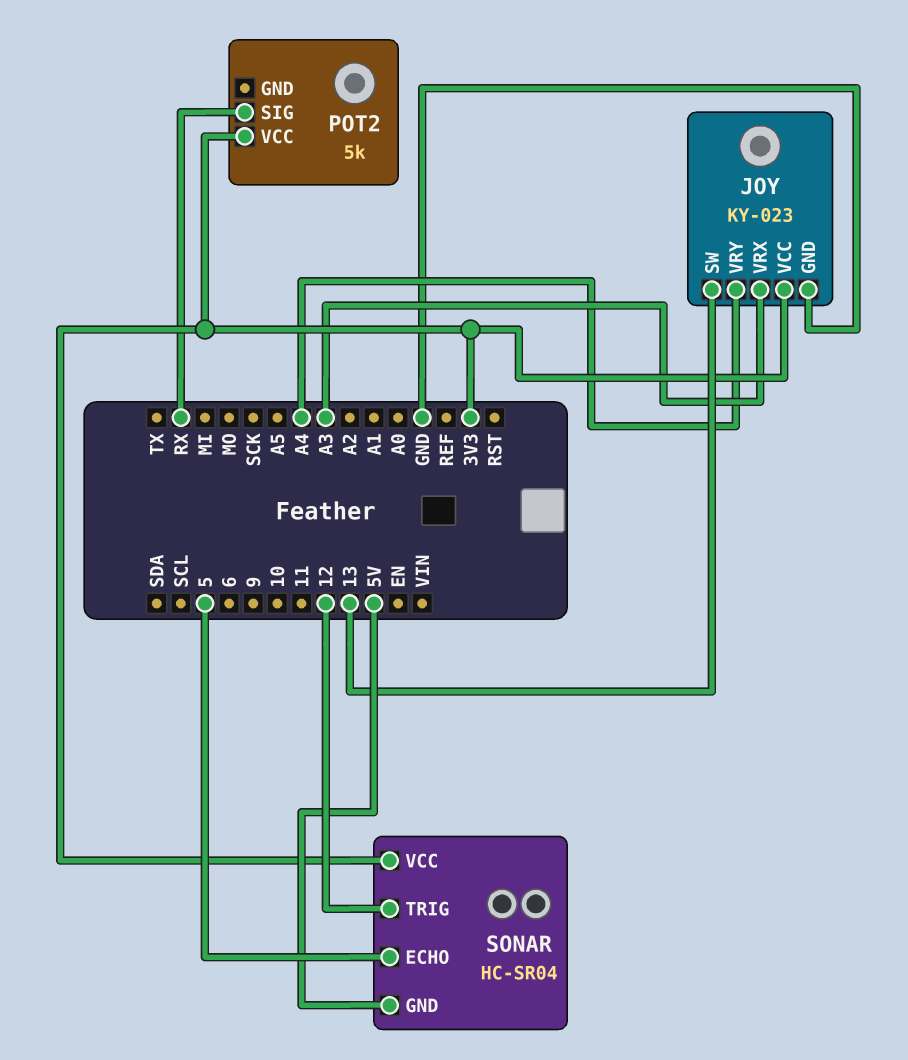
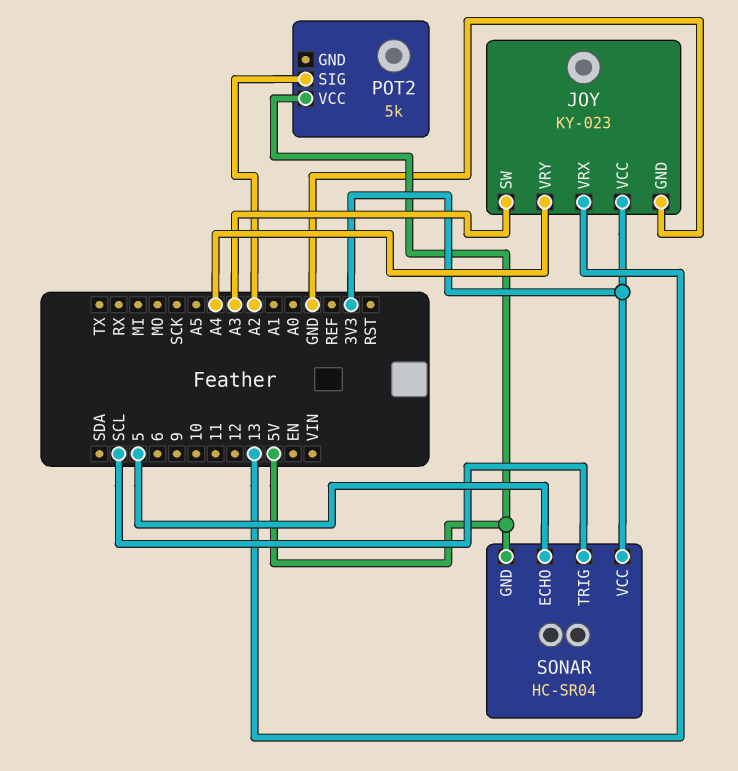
JOY pin SW: 13 -> A3
JOY pin VRX: A3 -> 13
POT2 pin SIG: RX -> A2
POT2 pin VCC: 3V3 -> 5V
SONAR pin TRIG: 12 -> SCL

